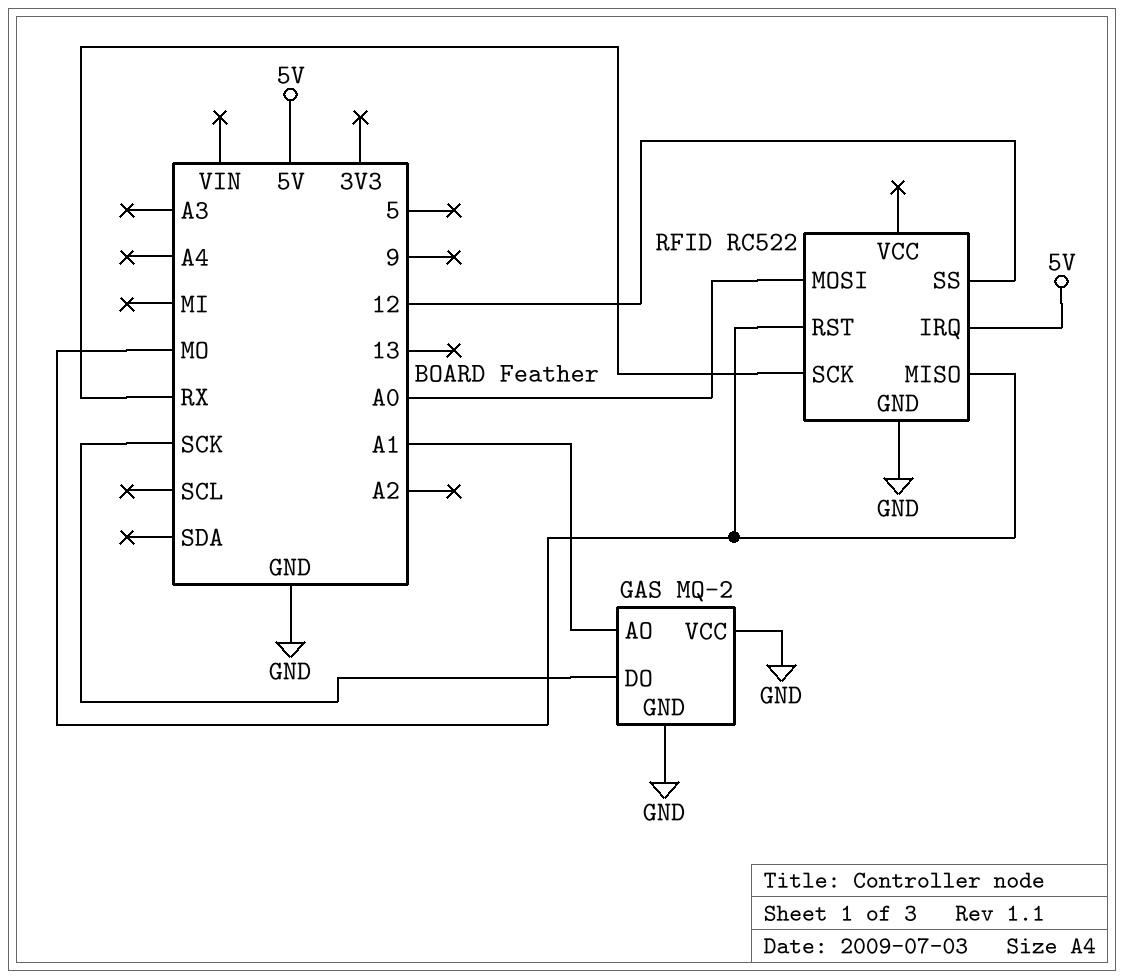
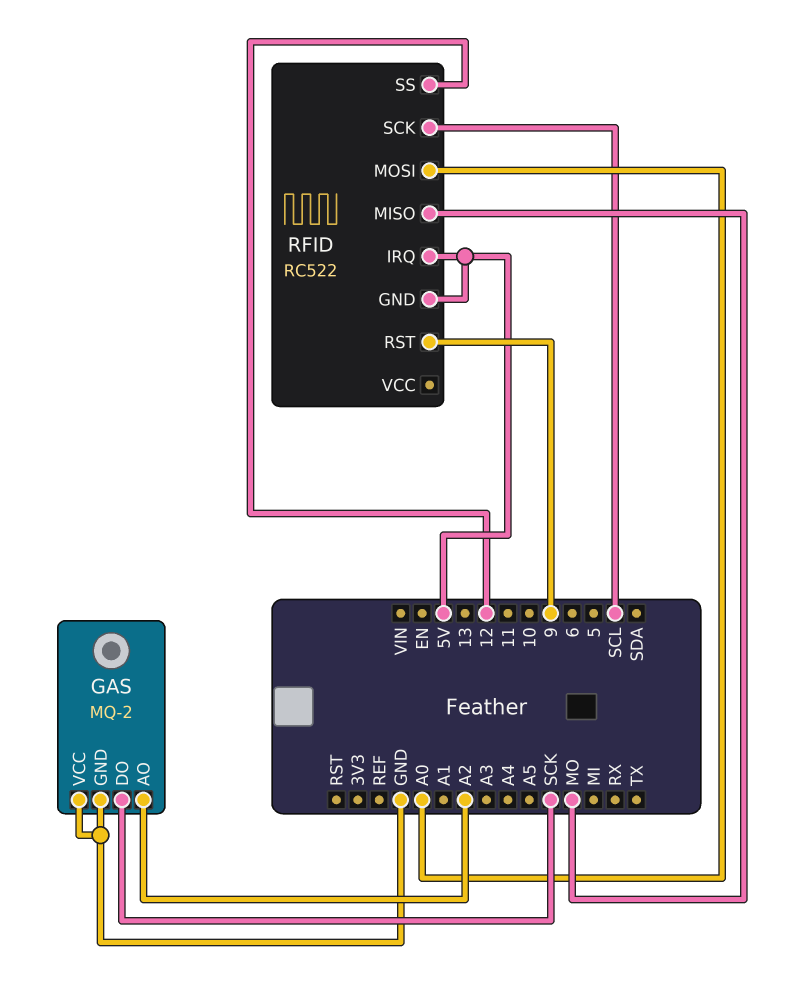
GAS pin AO: A1 -> A2
RFID pin GND: GND -> 5V
RFID pin RST: MO -> 9
RFID pin SCK: RX -> SCL

